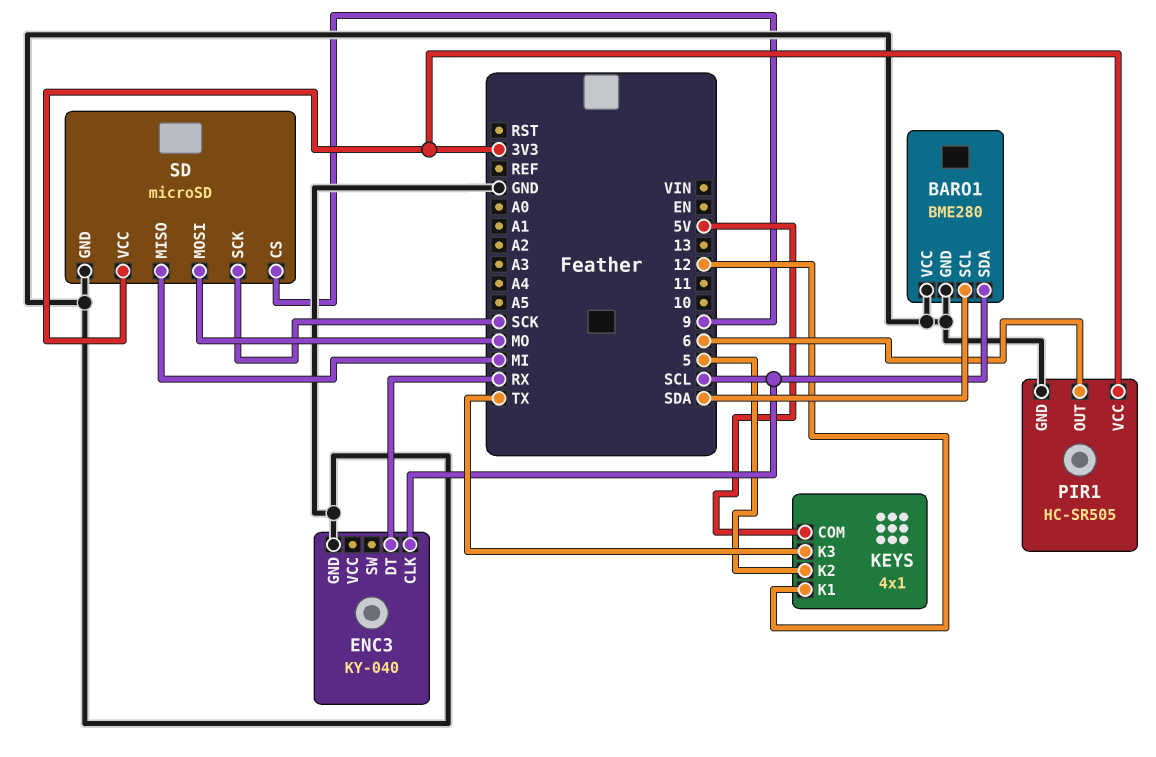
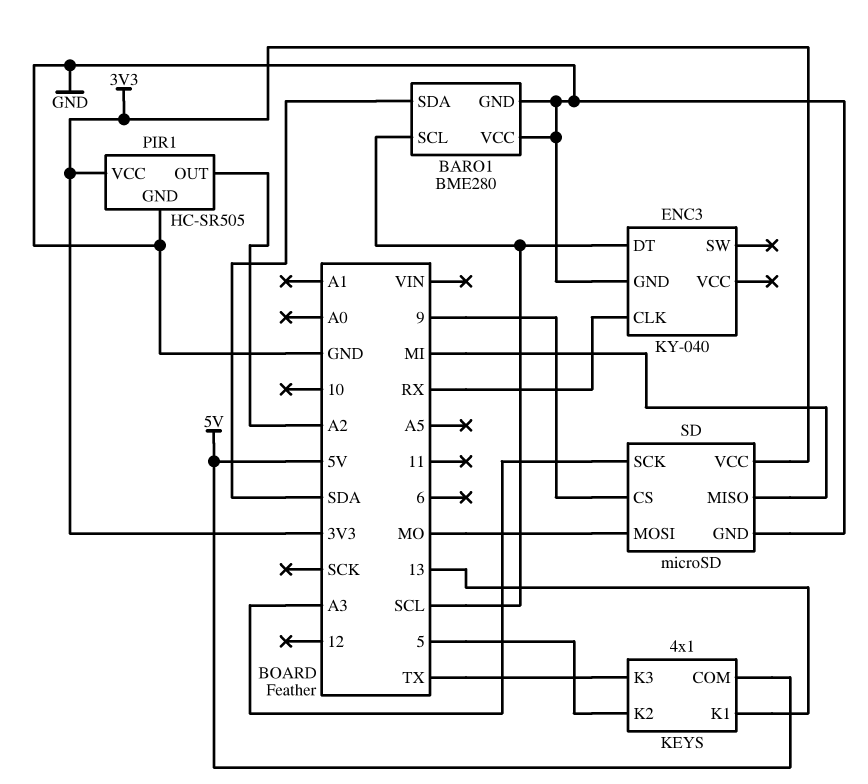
BARO1 pin SCL: SDA -> SCL
BARO1 pin SDA: SCL -> SDA
ENC3 pin CLK: SCL -> RX
ENC3 pin DT: RX -> SCL
KEYS pin K1: 12 -> 13
PIR1 pin OUT: 6 -> A2
SD pin SCK: SCK -> A3

